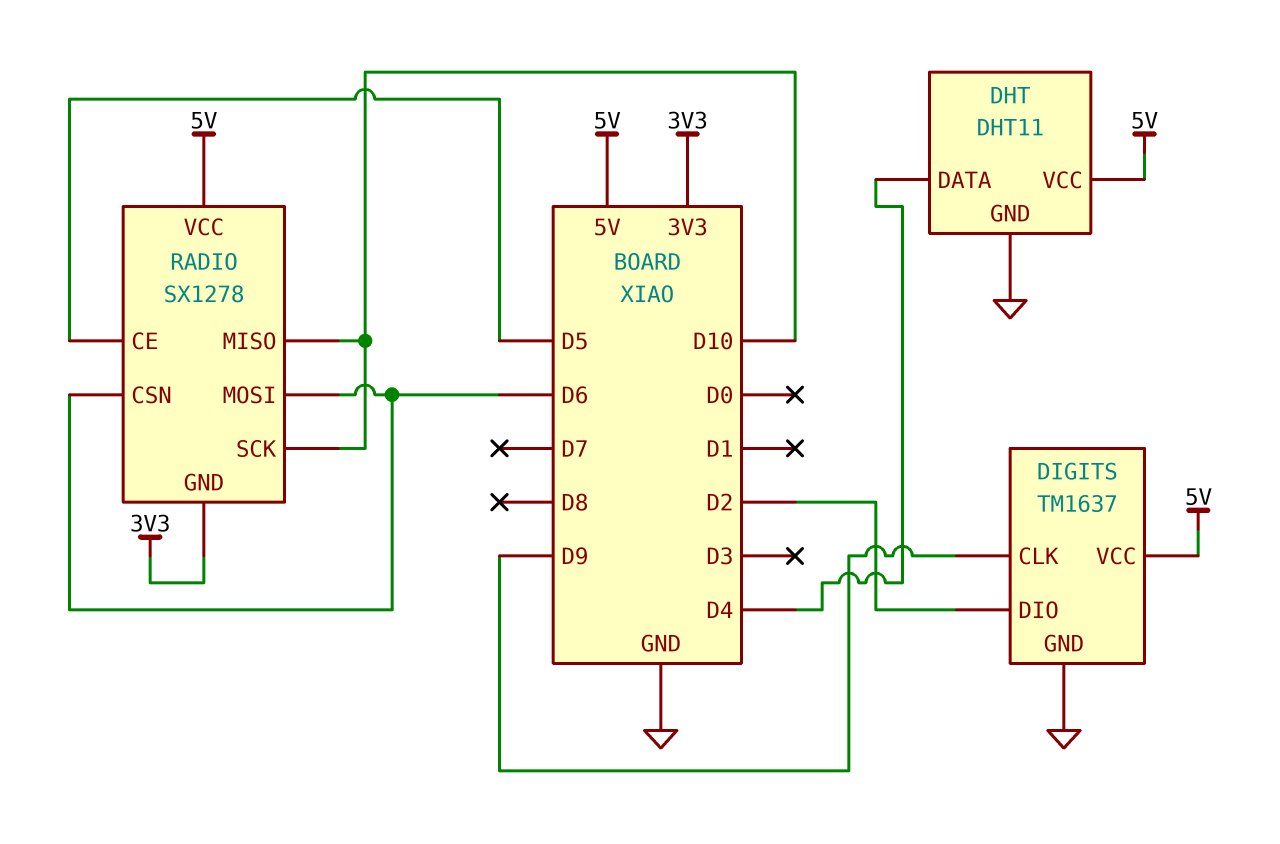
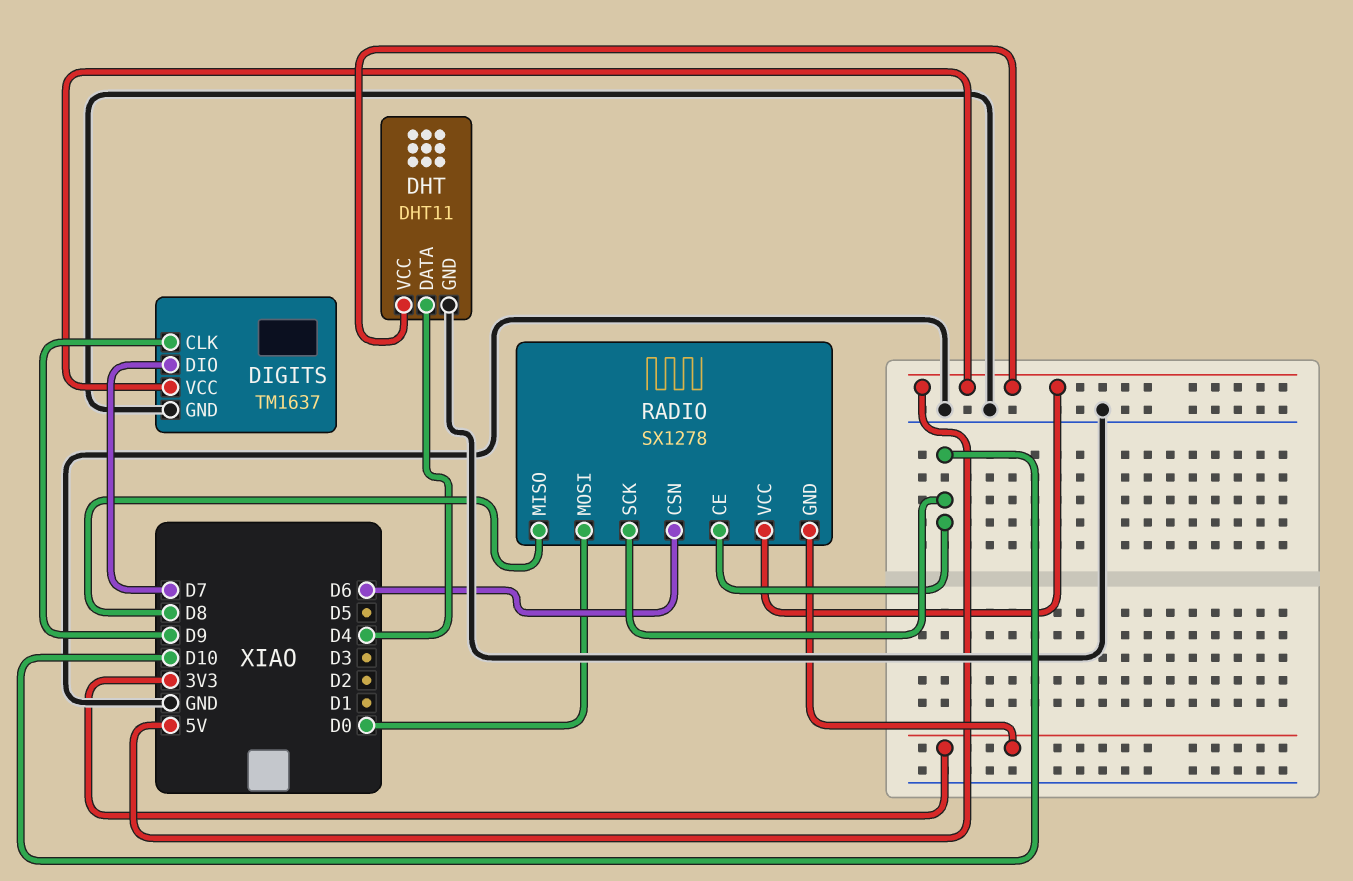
DIGITS pin DIO: D2 -> D7
RADIO pin CE: D5 -> D10
RADIO pin MISO: D10 -> D8
RADIO pin MOSI: D6 -> D0

